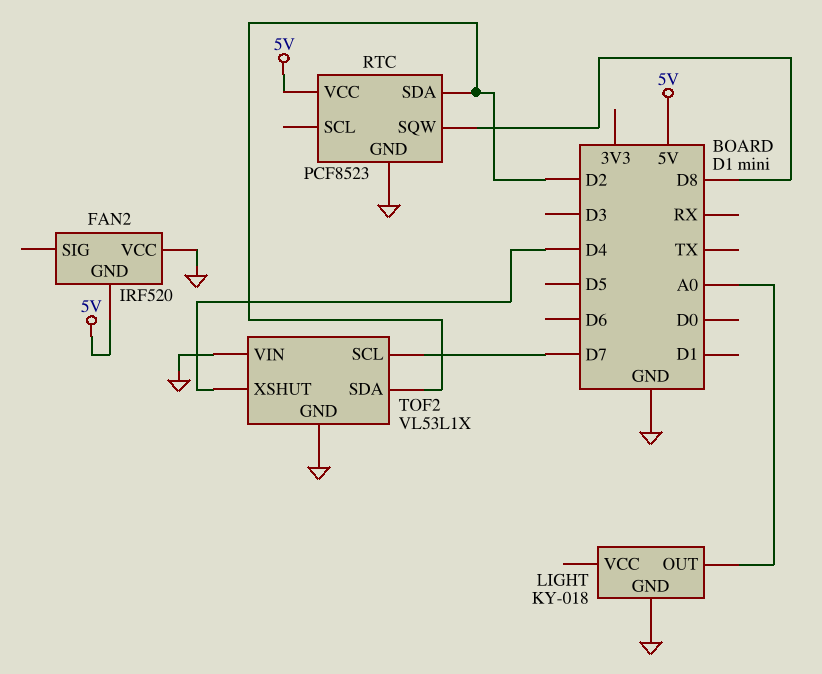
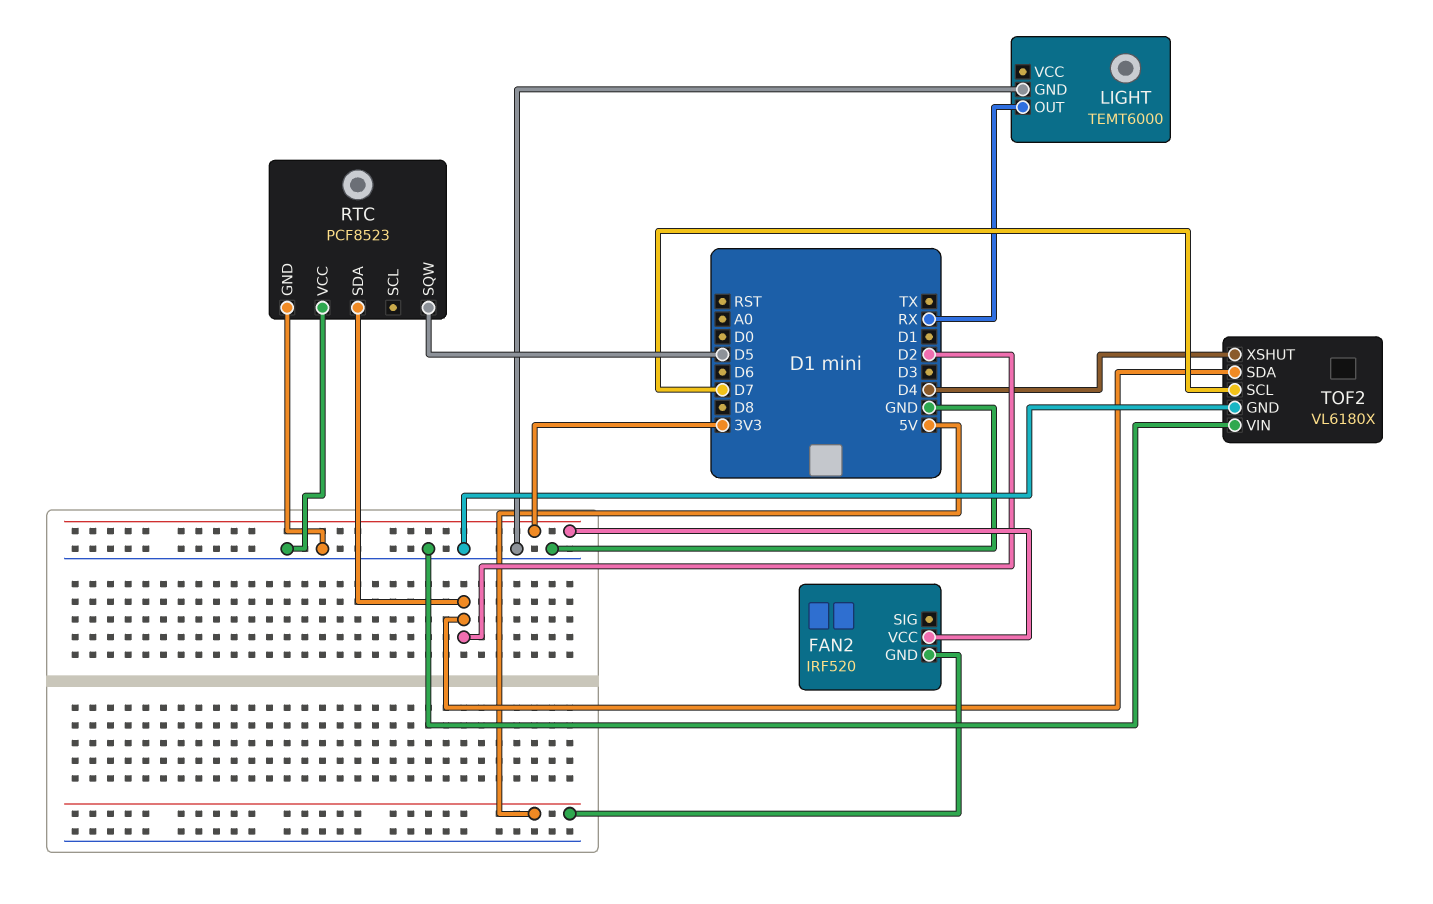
FAN2 pin VCC: GND -> 3V3
LIGHT: KY-018 -> TEMT6000
LIGHT pin OUT: A0 -> RX
RTC pin SQW: D8 -> D5
RTC pin VCC: 5V -> GND
TOF2: VL53L1X -> VL6180X

